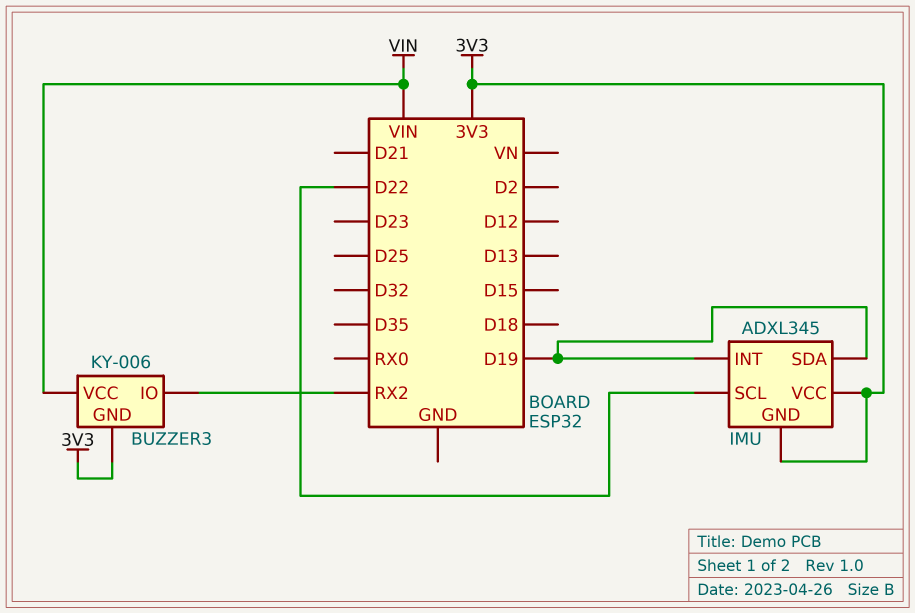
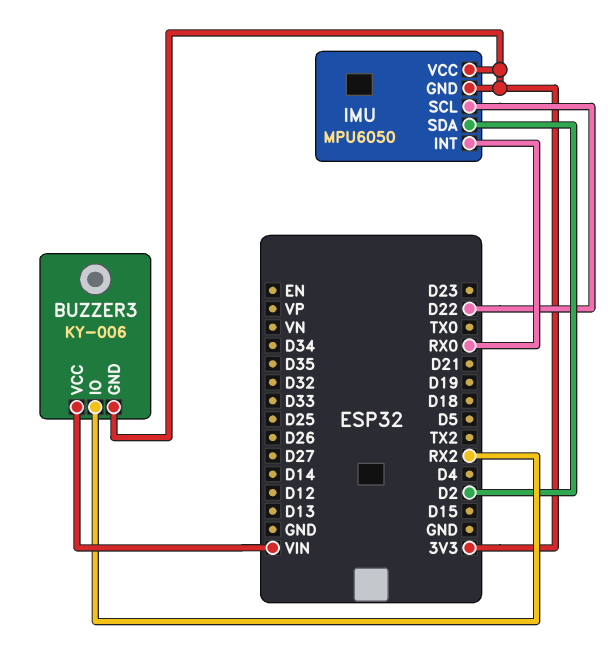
IMU: ADXL345 -> MPU6050
IMU pin INT: D19 -> RX0
IMU pin SDA: D19 -> D2

